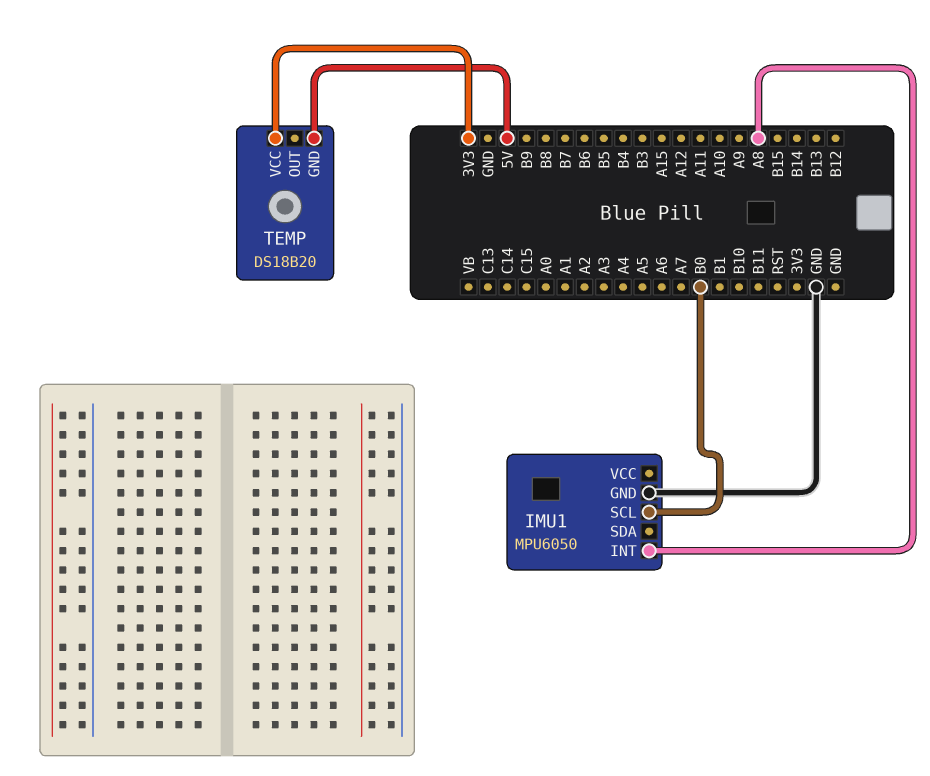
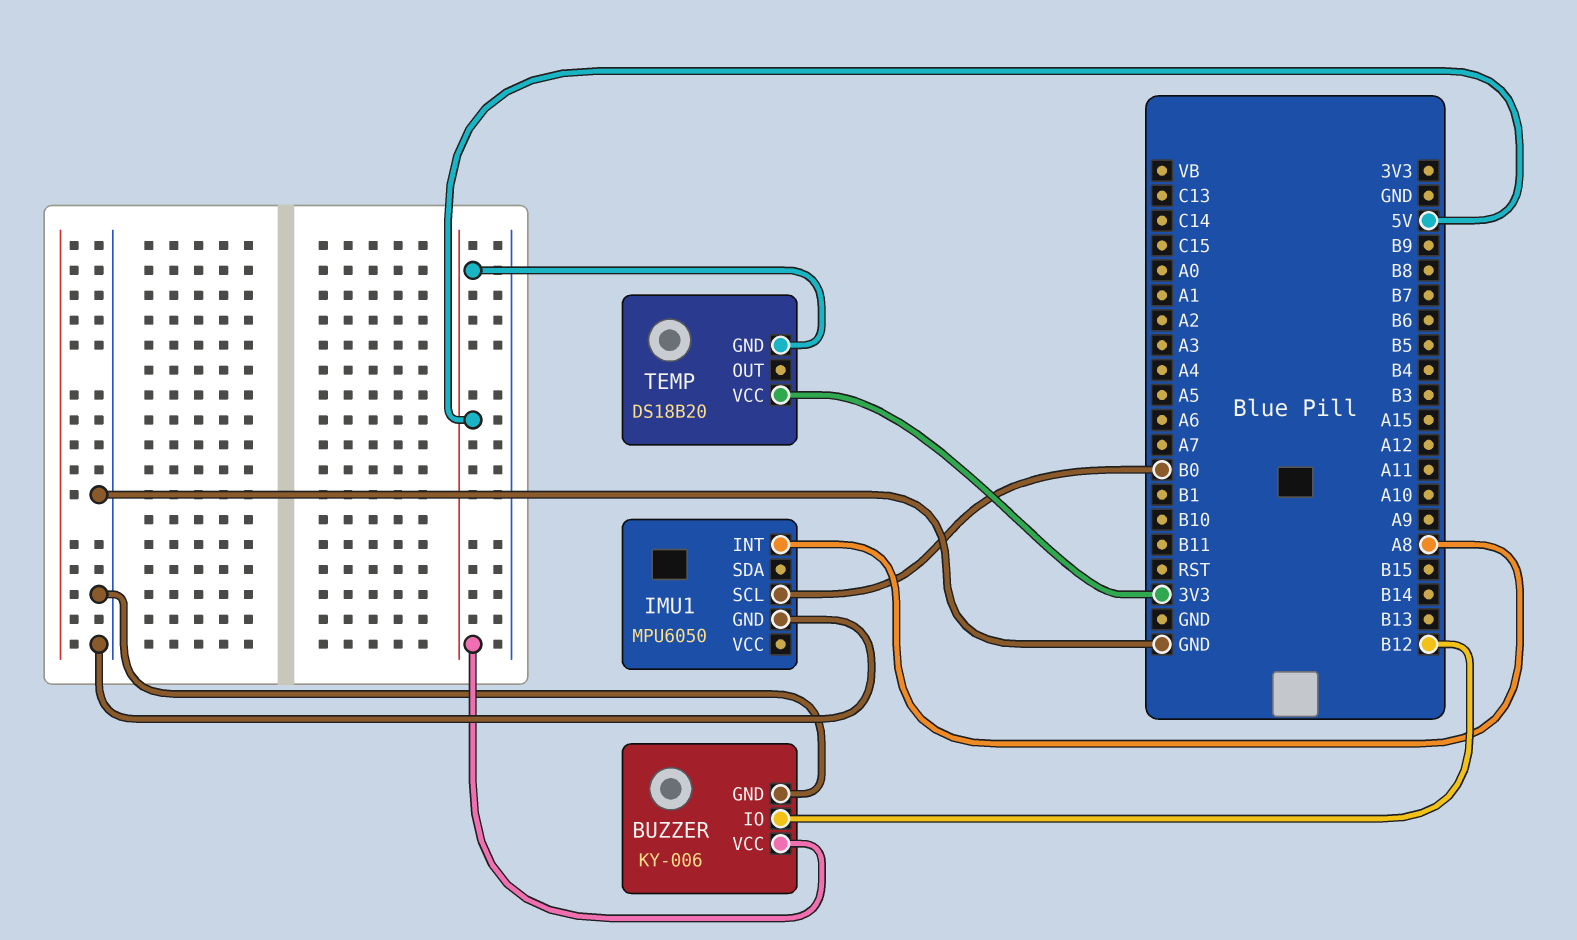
BUZZER: none -> KY-006
BUZZER pin GND: none -> GND
BUZZER pin IO: none -> B12
BUZZER pin VCC: none -> 5V

